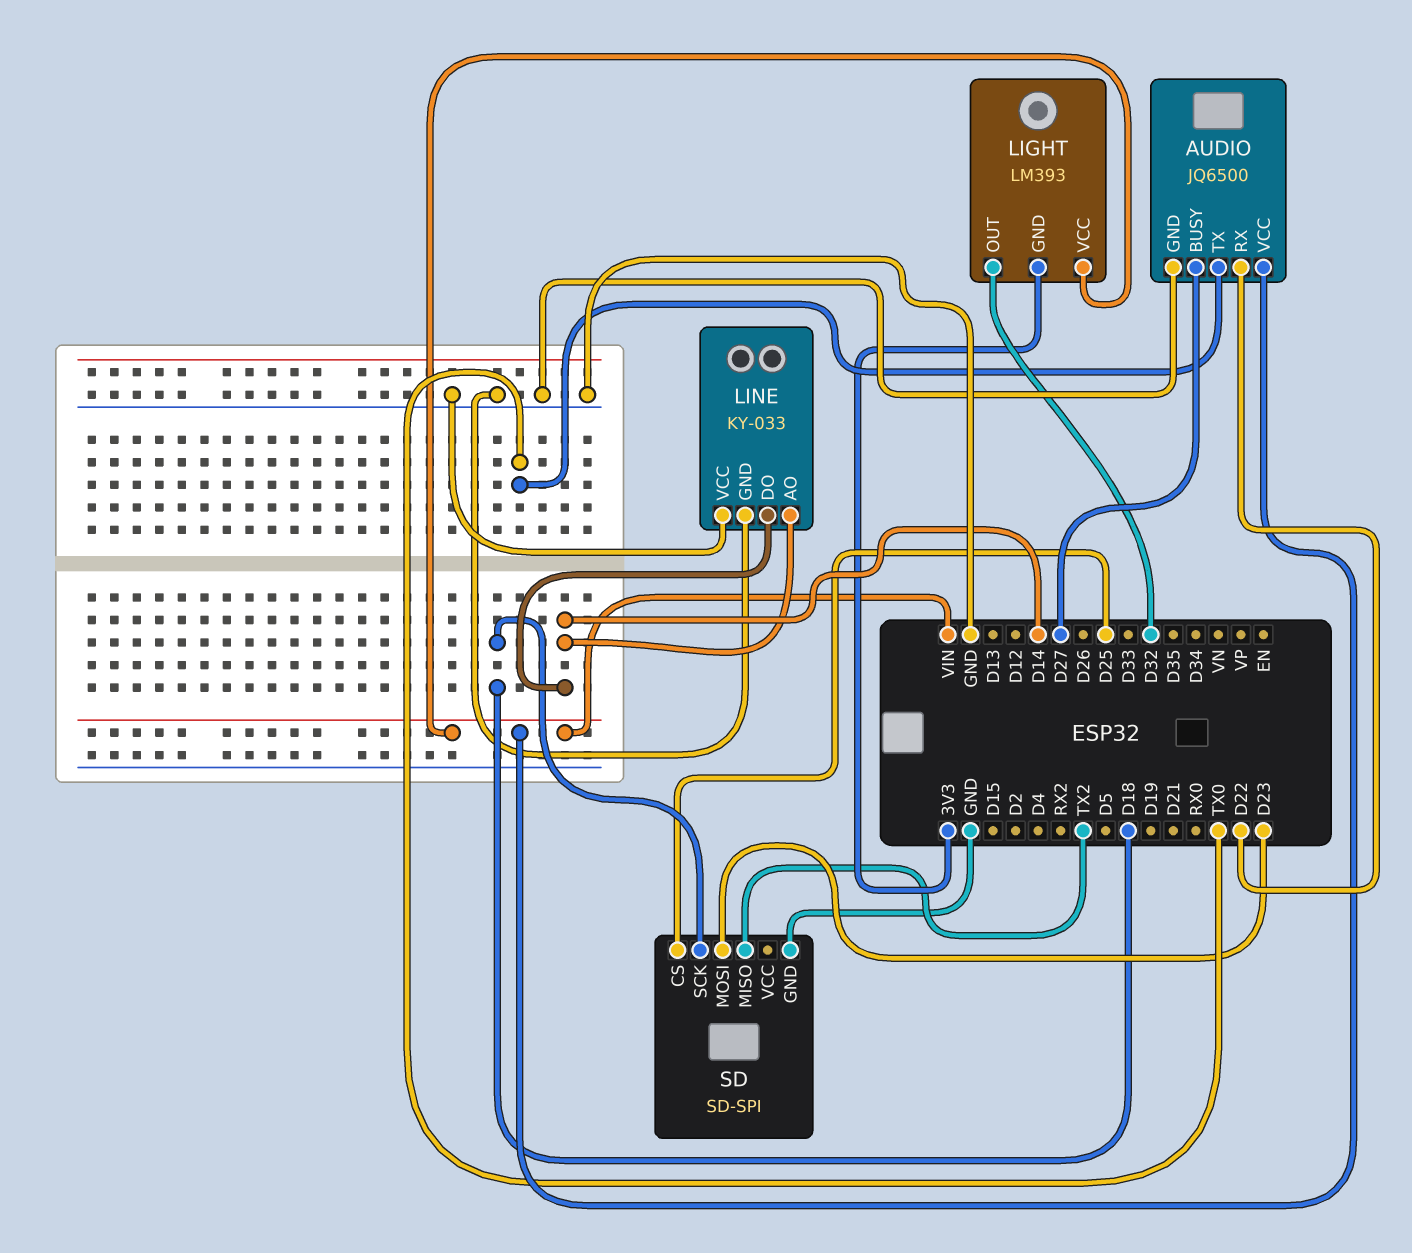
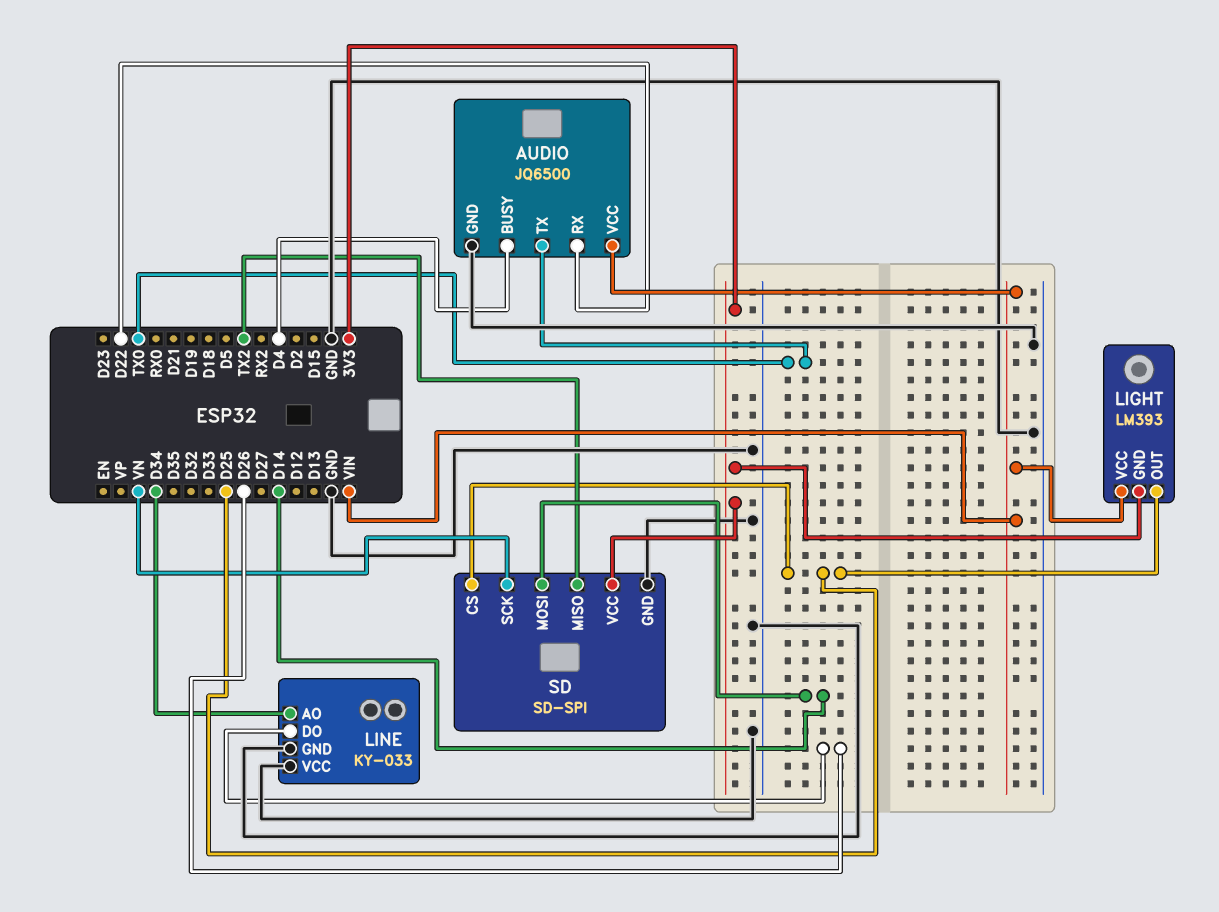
AUDIO pin BUSY: D27 -> D4
LIGHT pin OUT: D32 -> D25
LINE pin AO: D14 -> D34
LINE pin DO: D14 -> D26
SD pin MOSI: D23 -> D14
SD pin SCK: D18 -> VN
SD pin VCC: none -> 3V3

